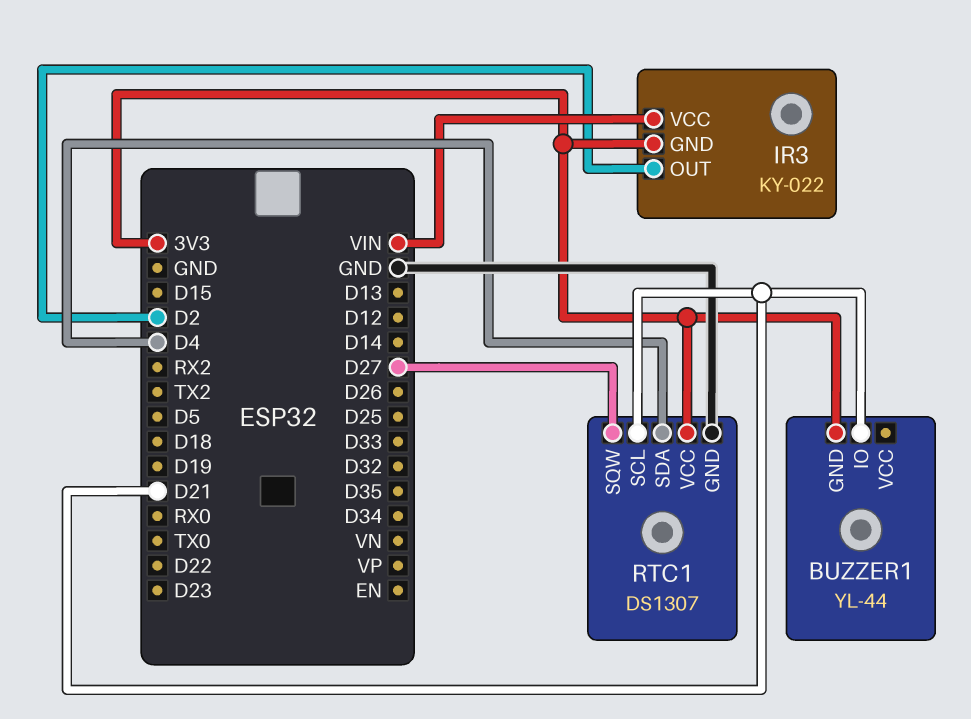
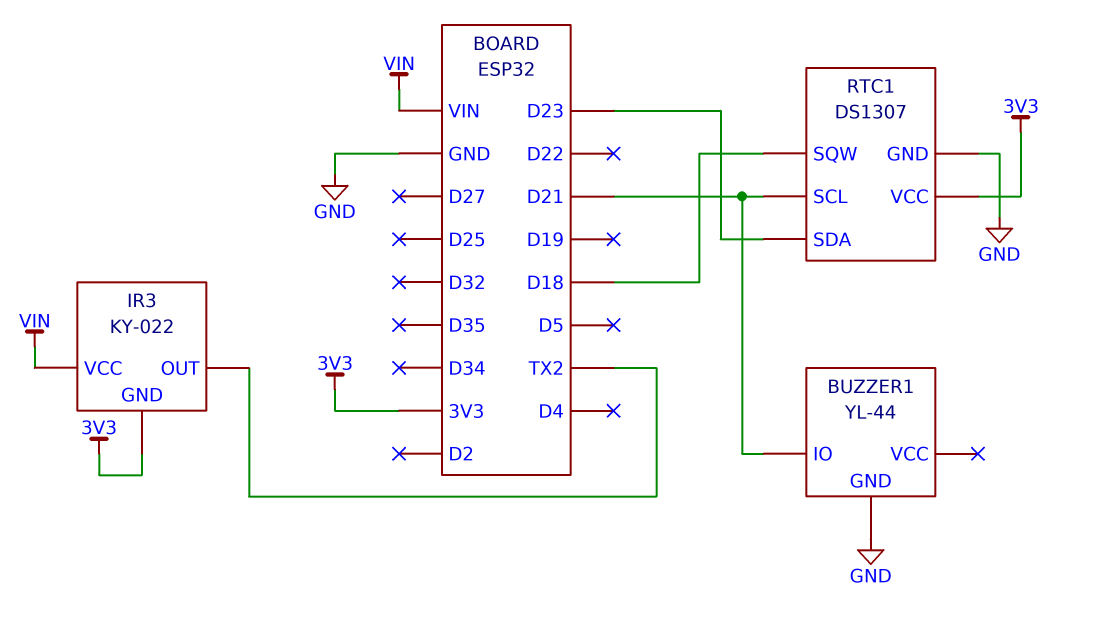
BUZZER1 pin GND: 3V3 -> GND
IR3 pin OUT: D2 -> TX2
RTC1 pin SDA: D4 -> D23
RTC1 pin SQW: D27 -> D18

